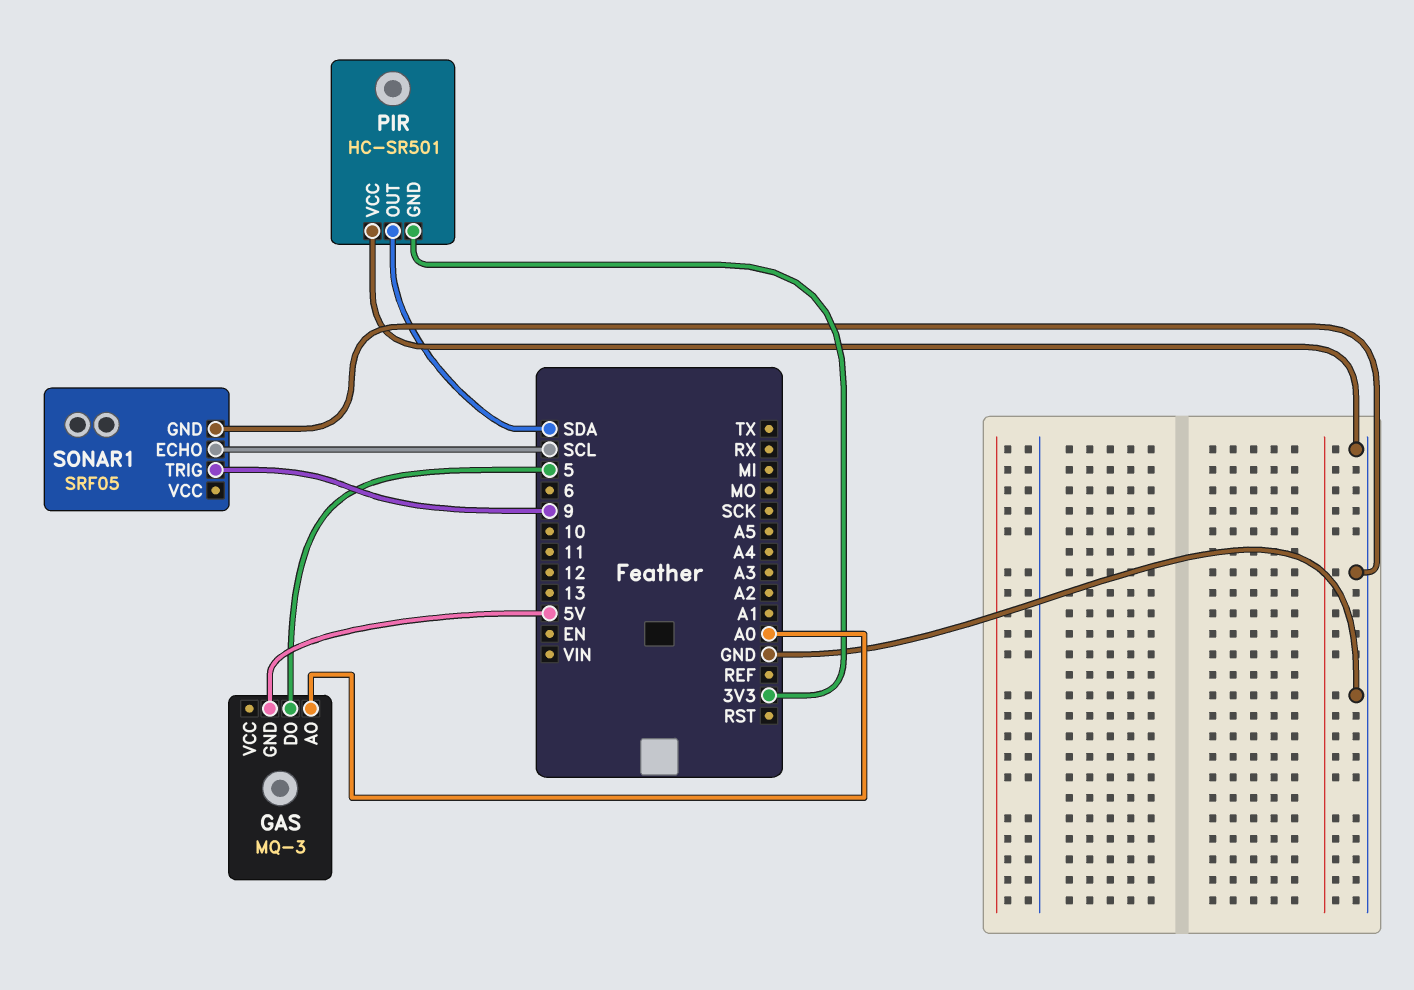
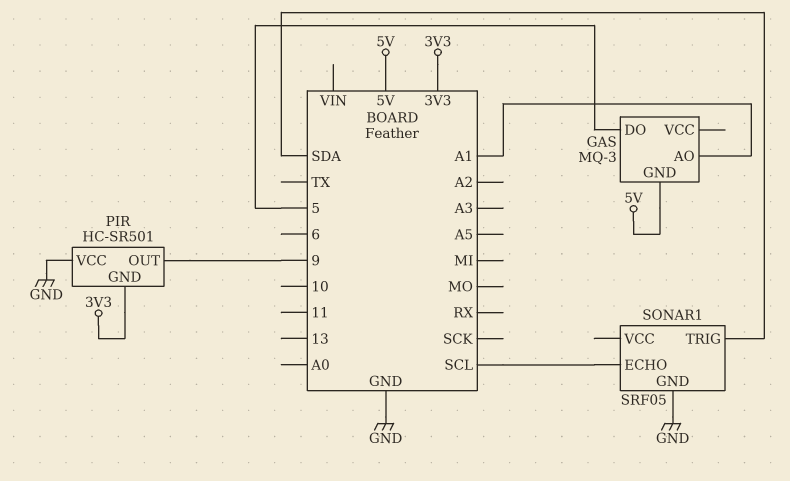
GAS pin AO: A0 -> A1
PIR pin OUT: SDA -> 9
SONAR1 pin TRIG: 9 -> SDA

